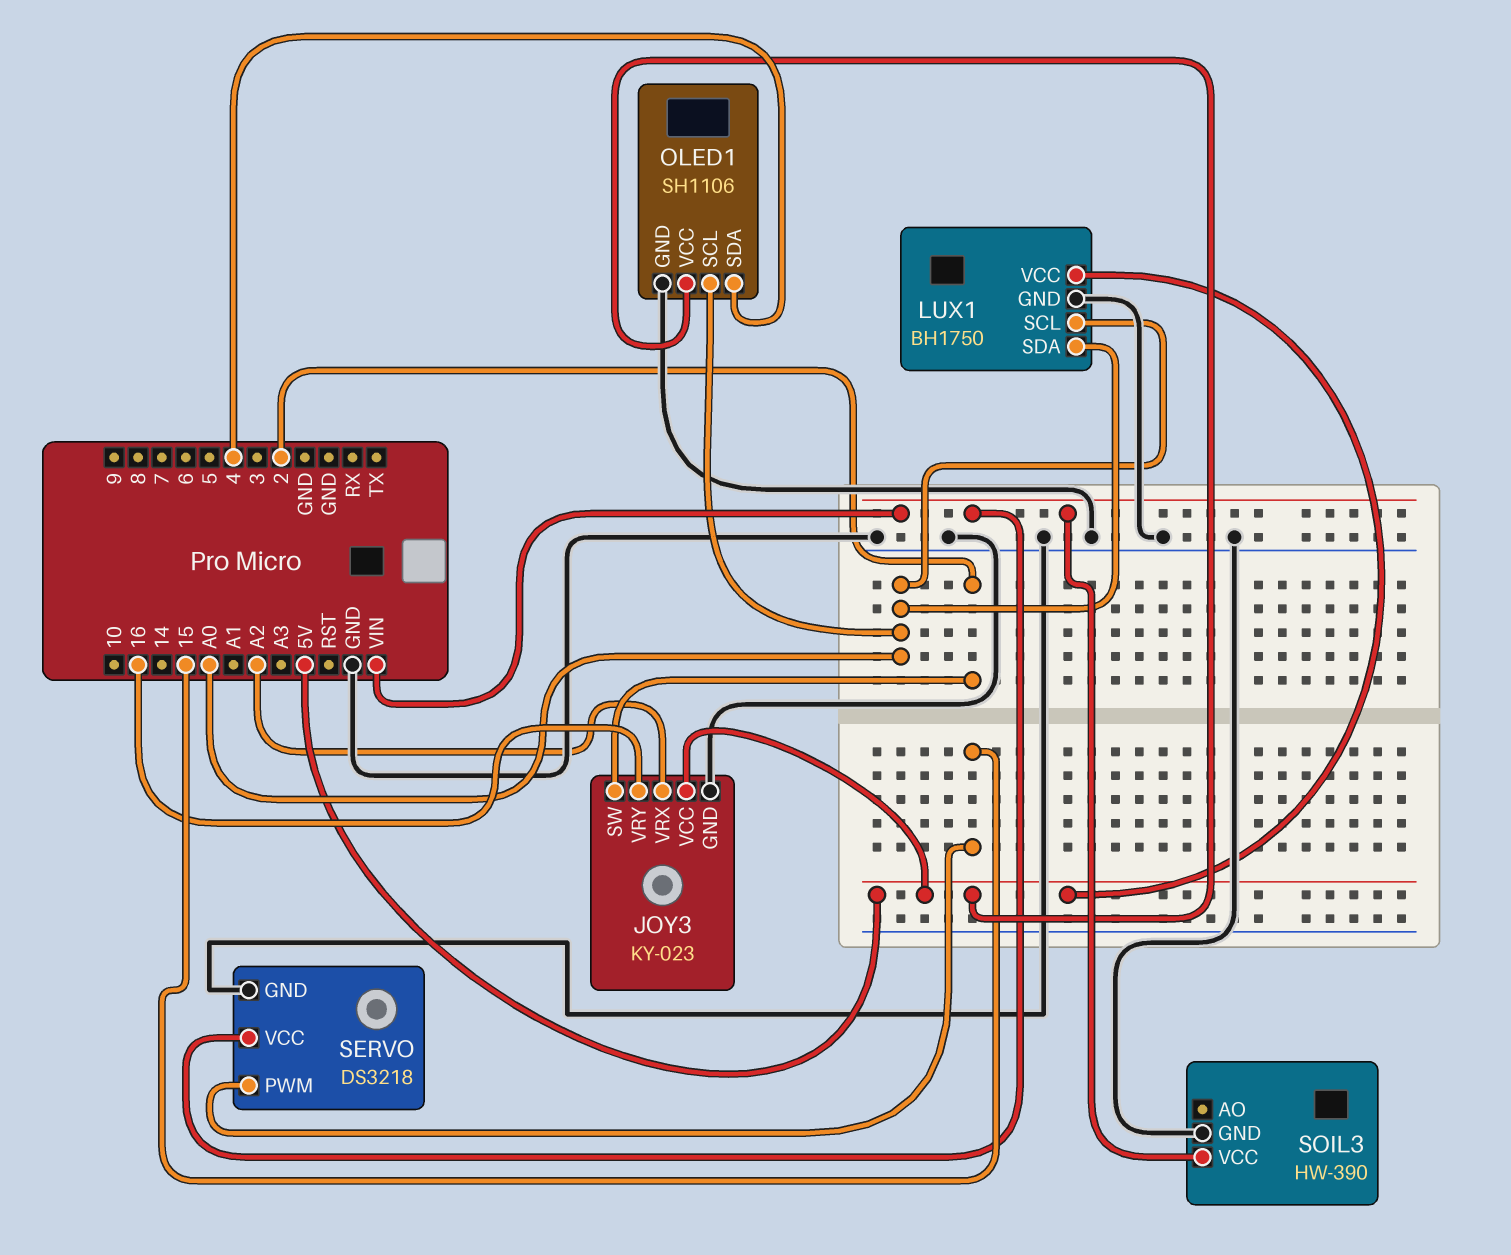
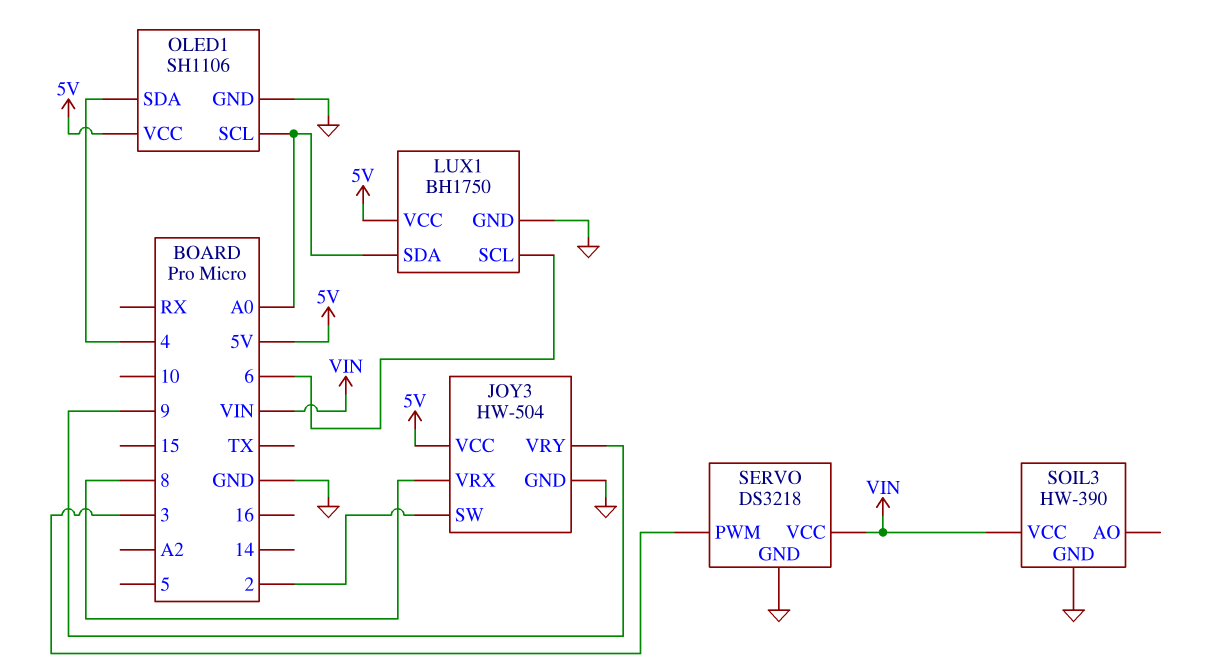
JOY3: KY-023 -> HW-504
JOY3 pin VRX: A2 -> 8
JOY3 pin VRY: 16 -> 9
LUX1 pin SCL: A0 -> 6
SERVO pin PWM: 15 -> 3

